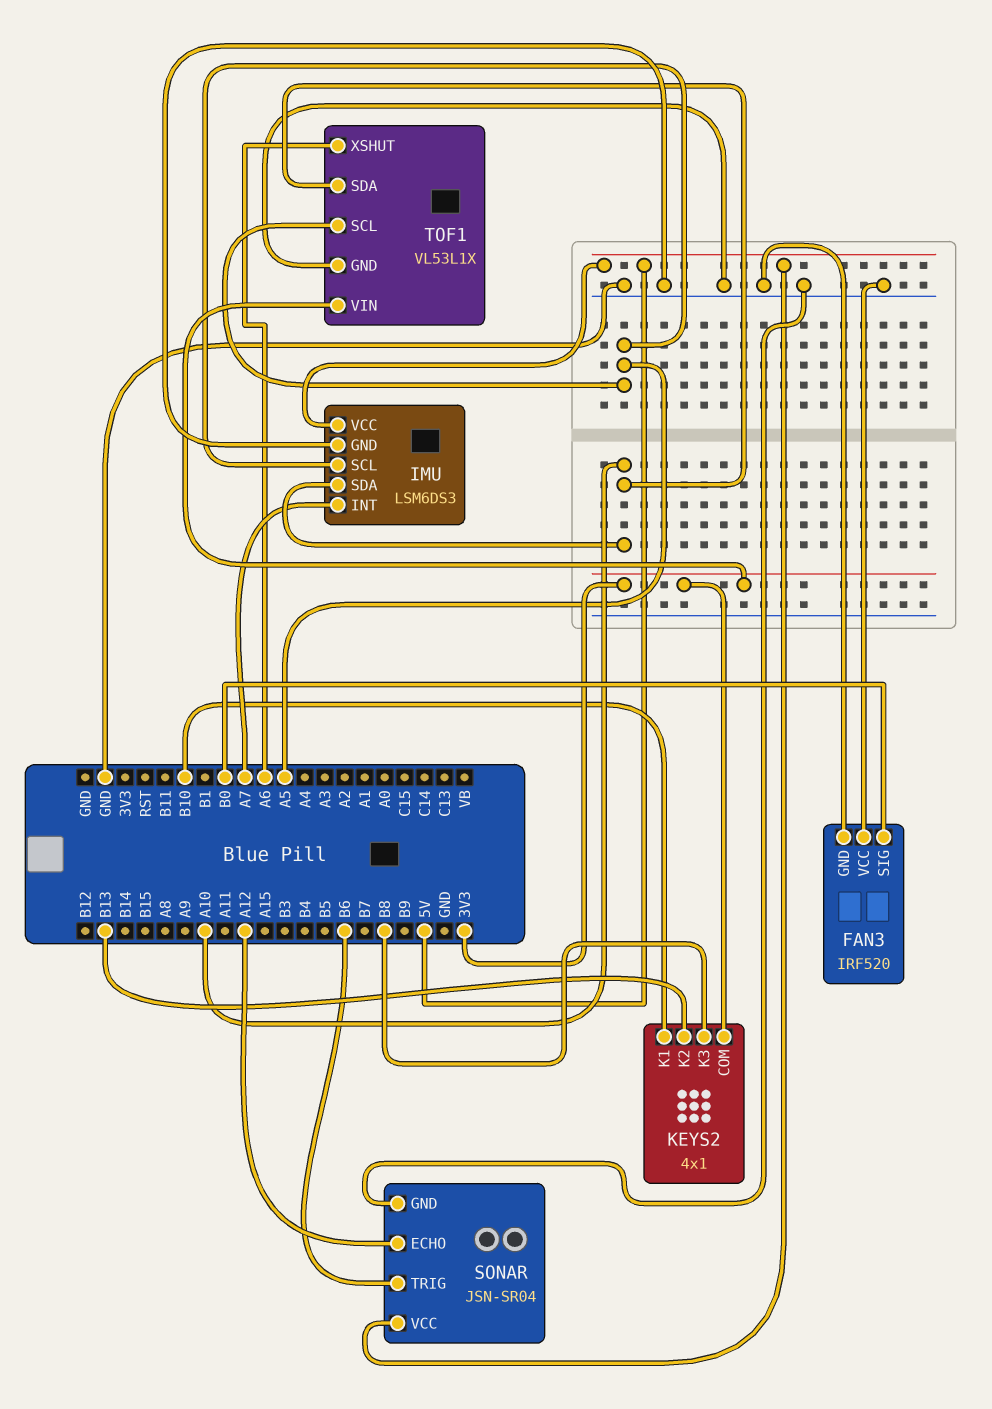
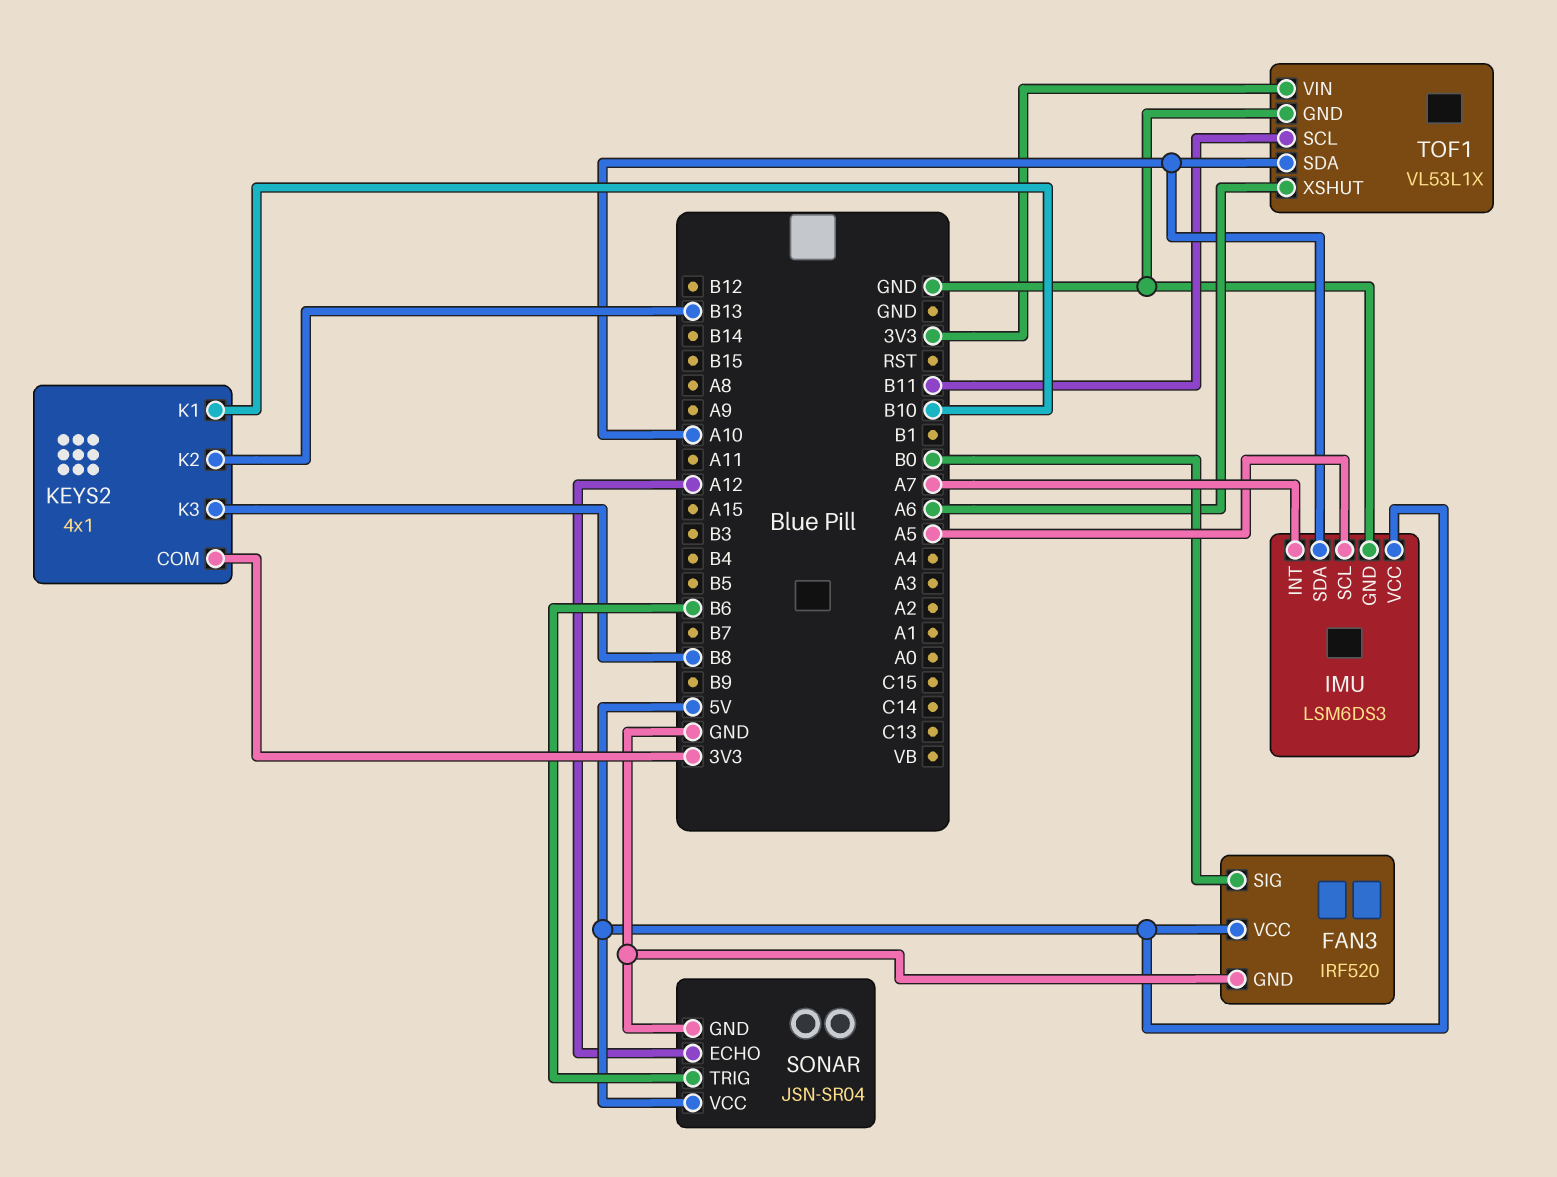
FAN3 pin VCC: GND -> 5V
TOF1 pin SCL: A5 -> B11

